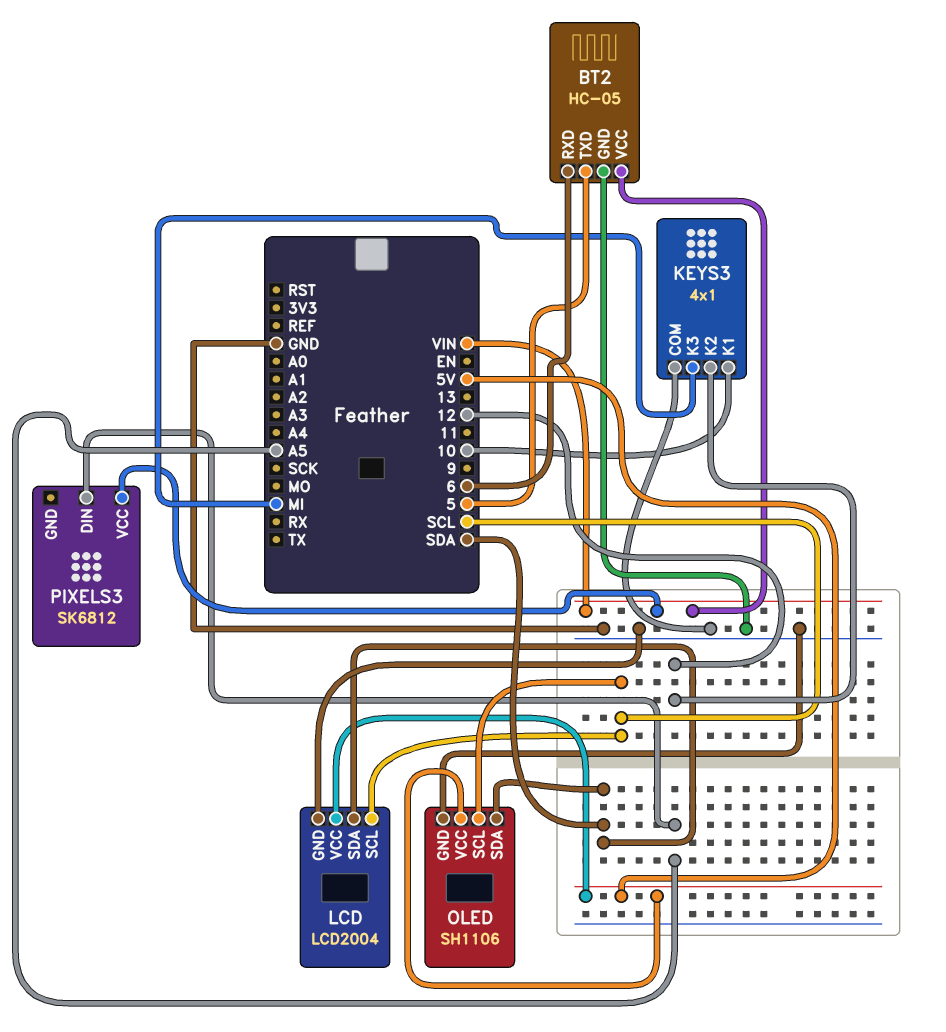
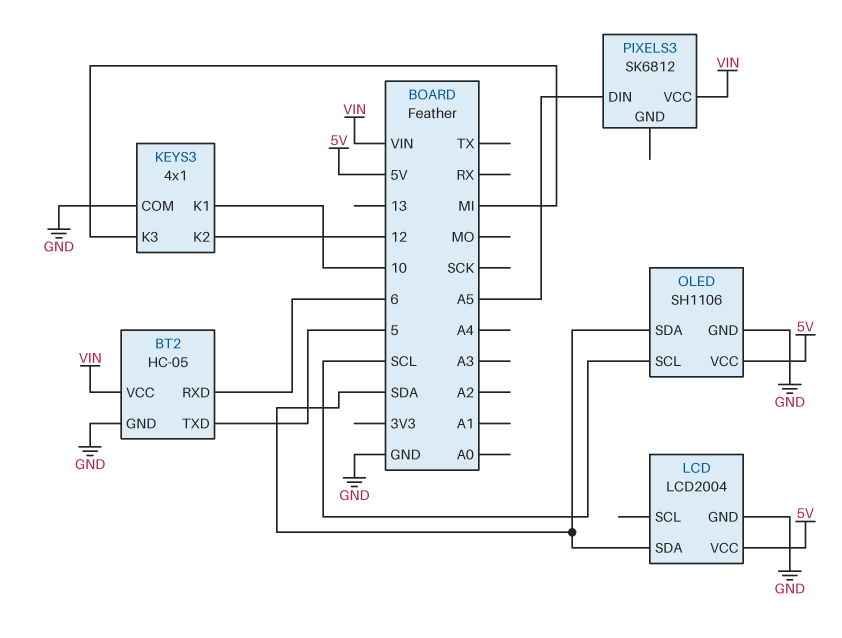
LCD pin SCL: SCL -> none

